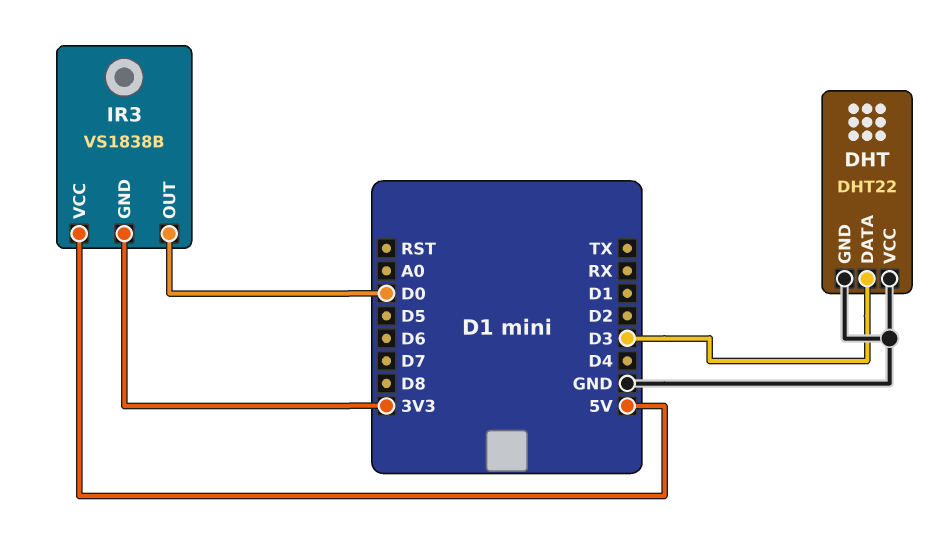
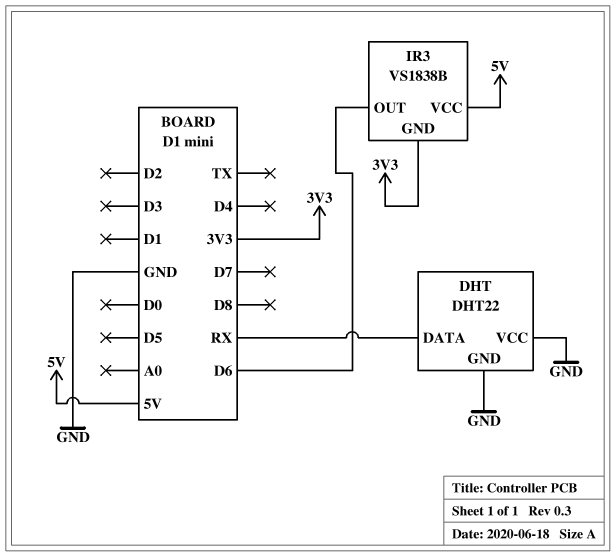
DHT pin DATA: D3 -> RX
IR3 pin OUT: D0 -> D6

